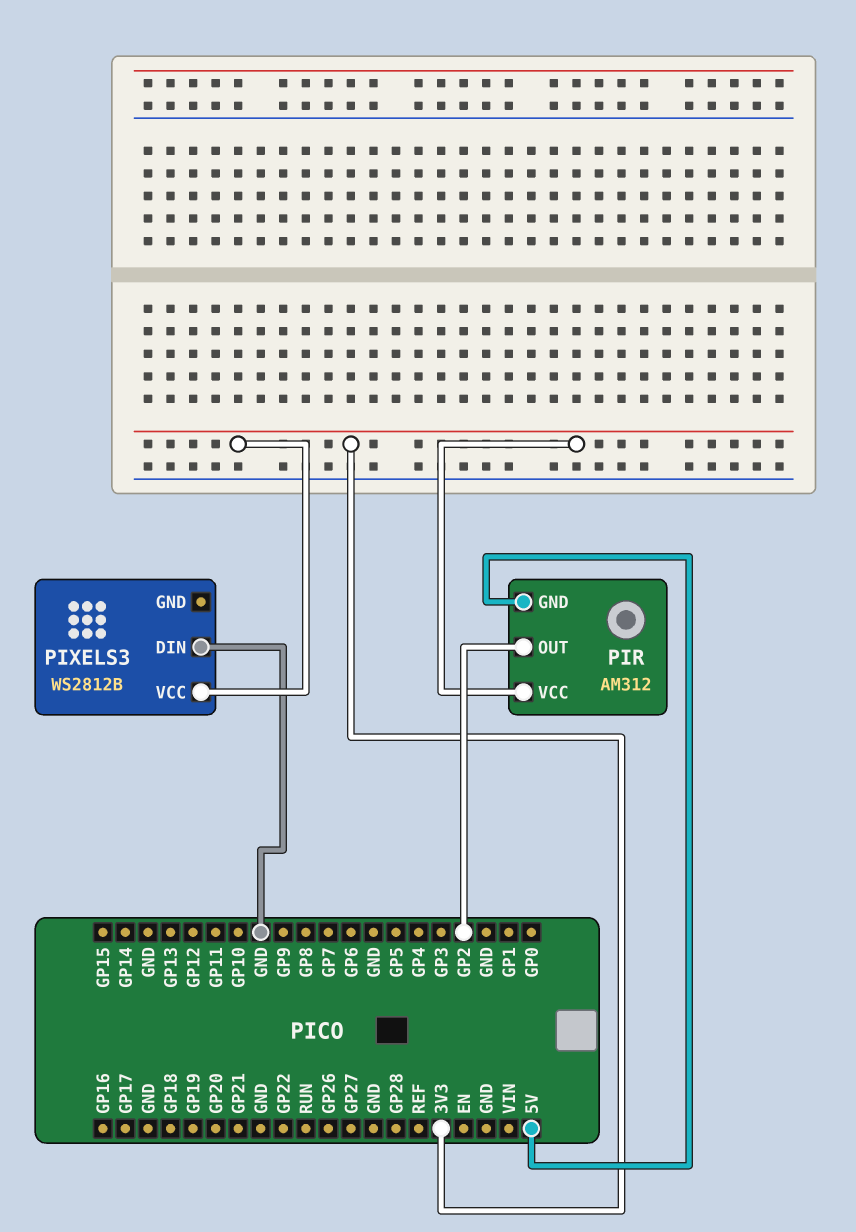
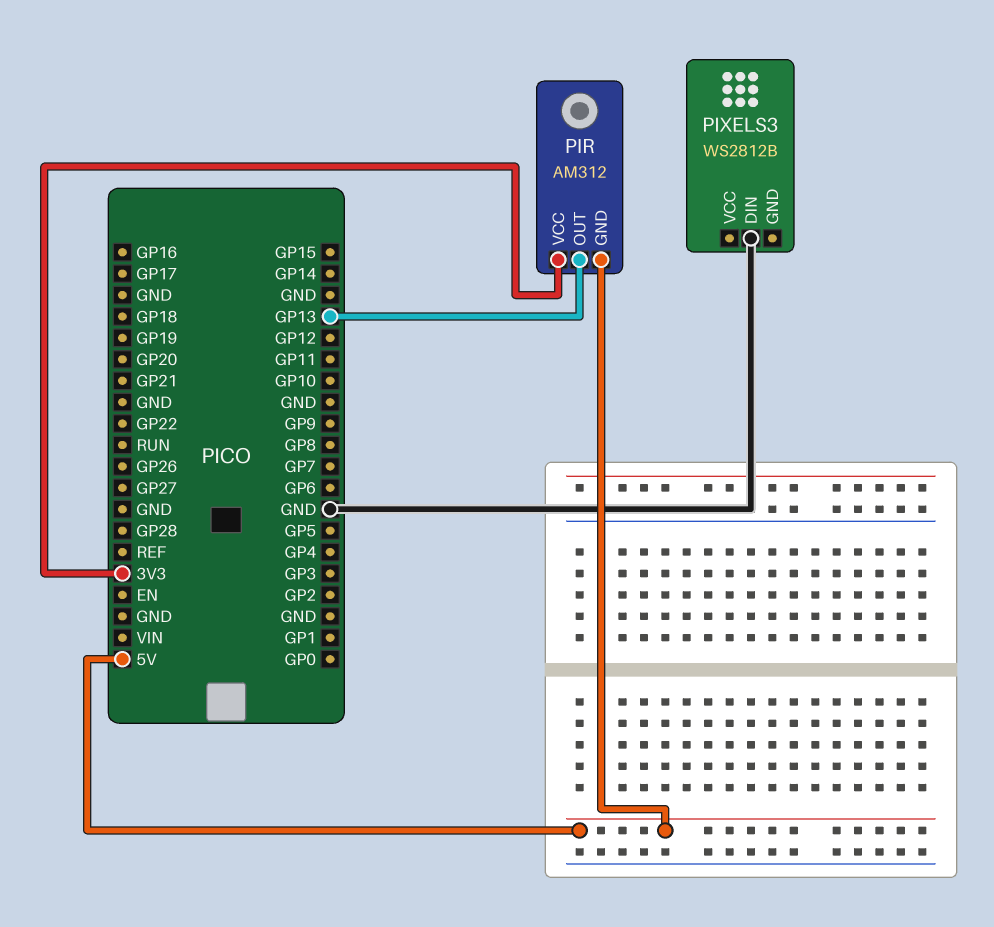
PIR pin OUT: GP2 -> GP13
PIXELS3 pin VCC: 3V3 -> none

